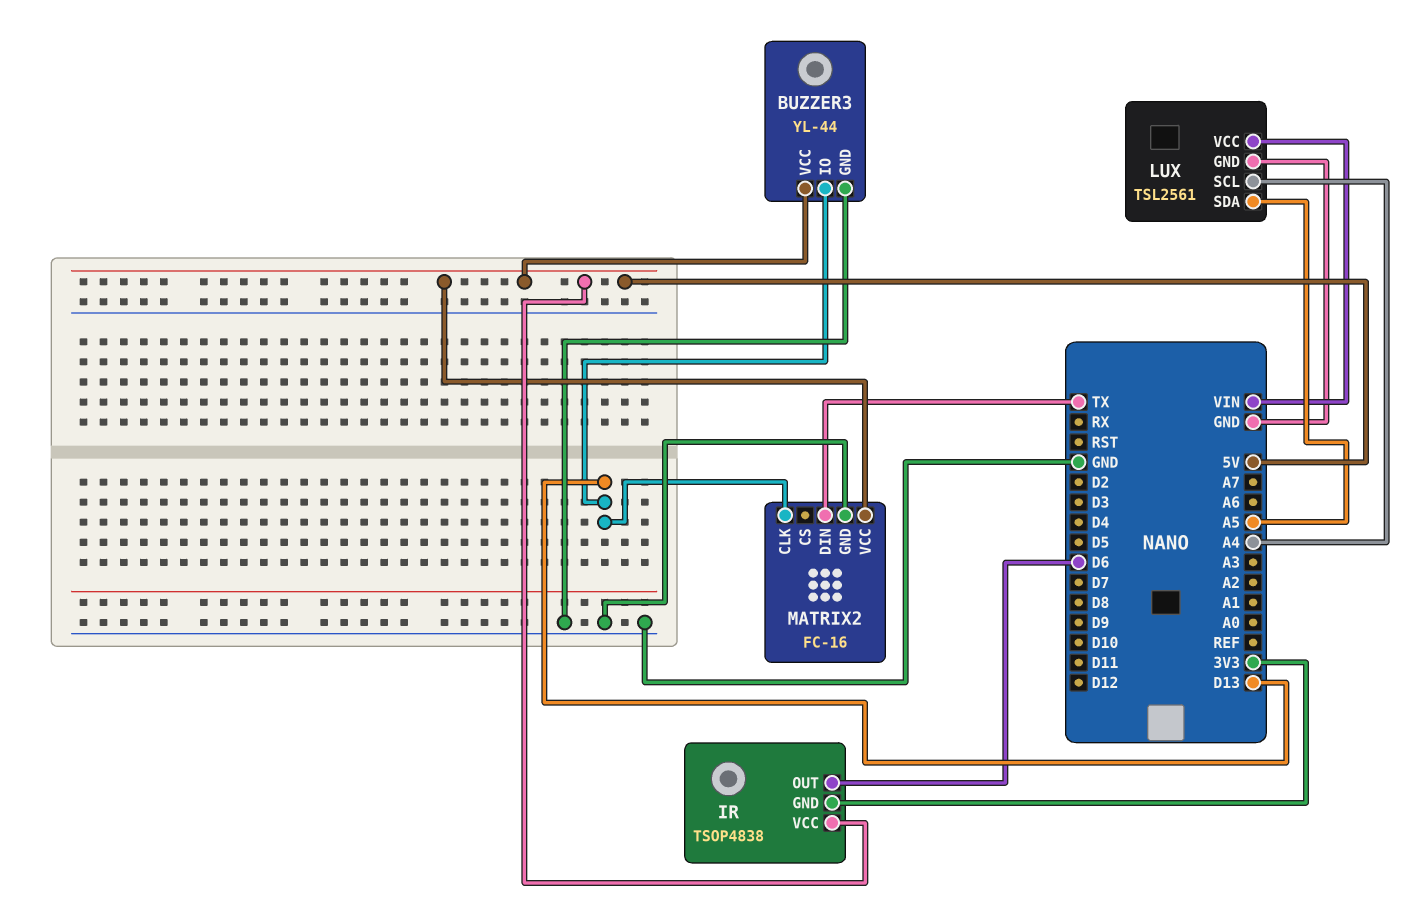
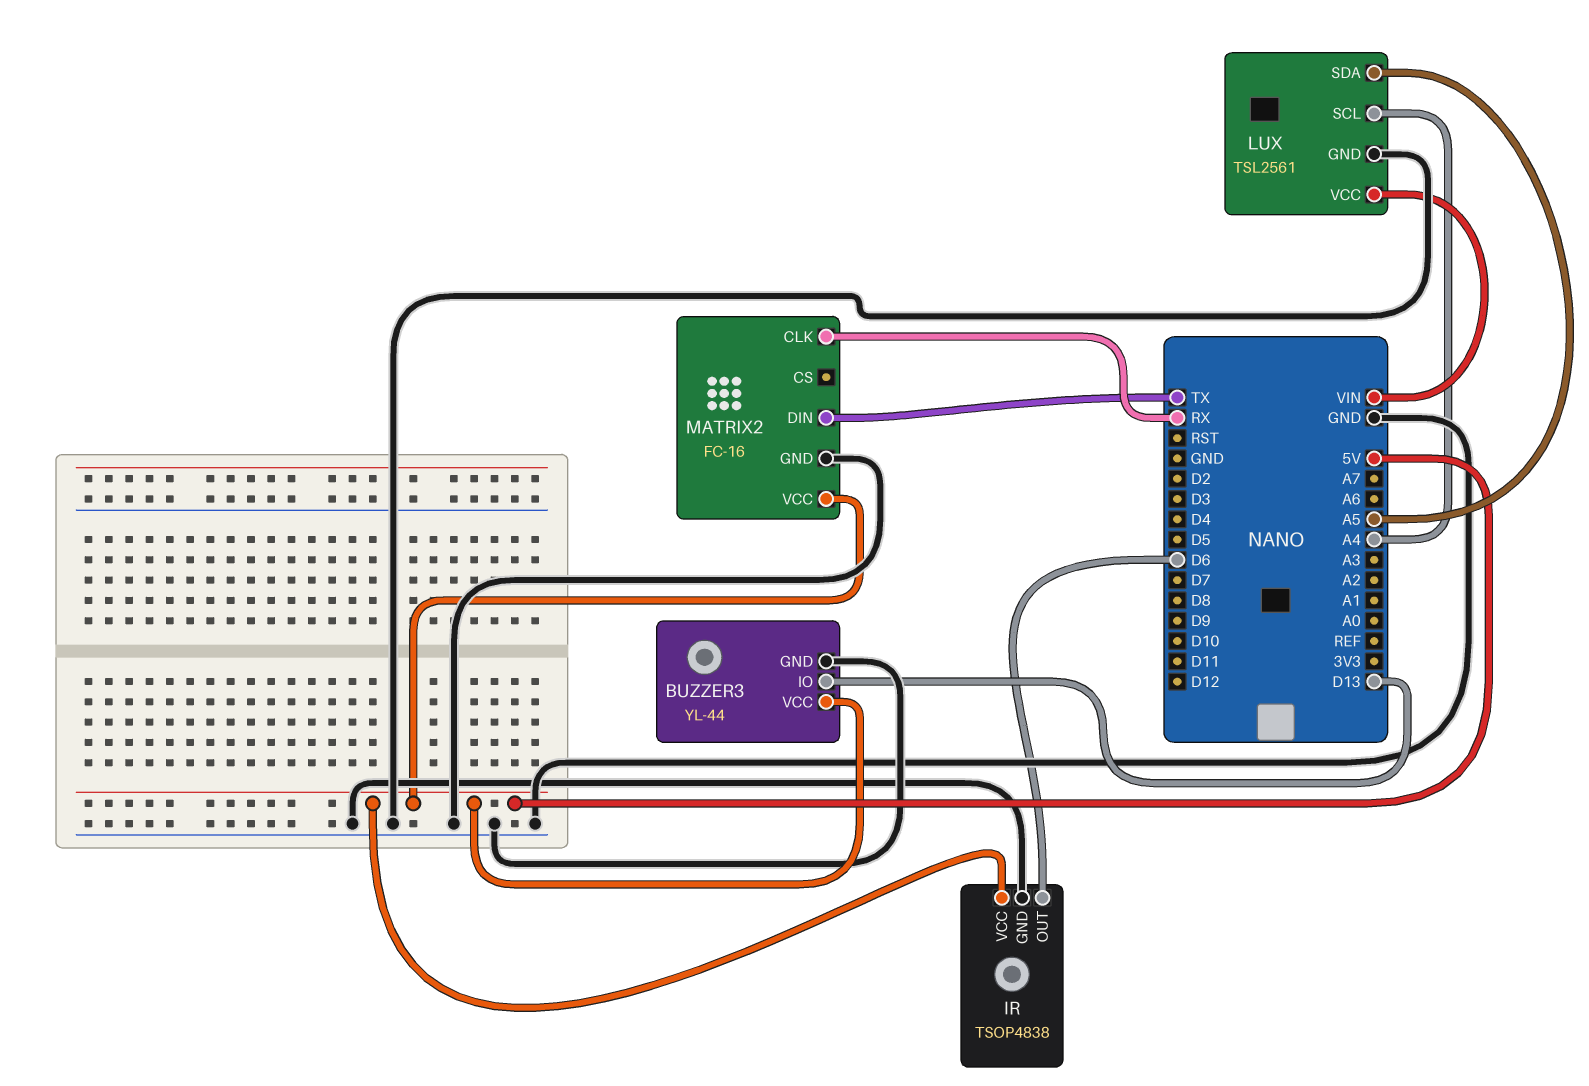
IR pin GND: 3V3 -> GND
MATRIX2 pin CLK: D13 -> RX

